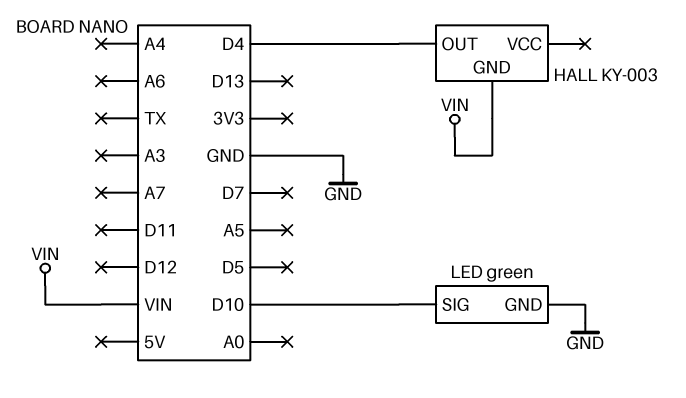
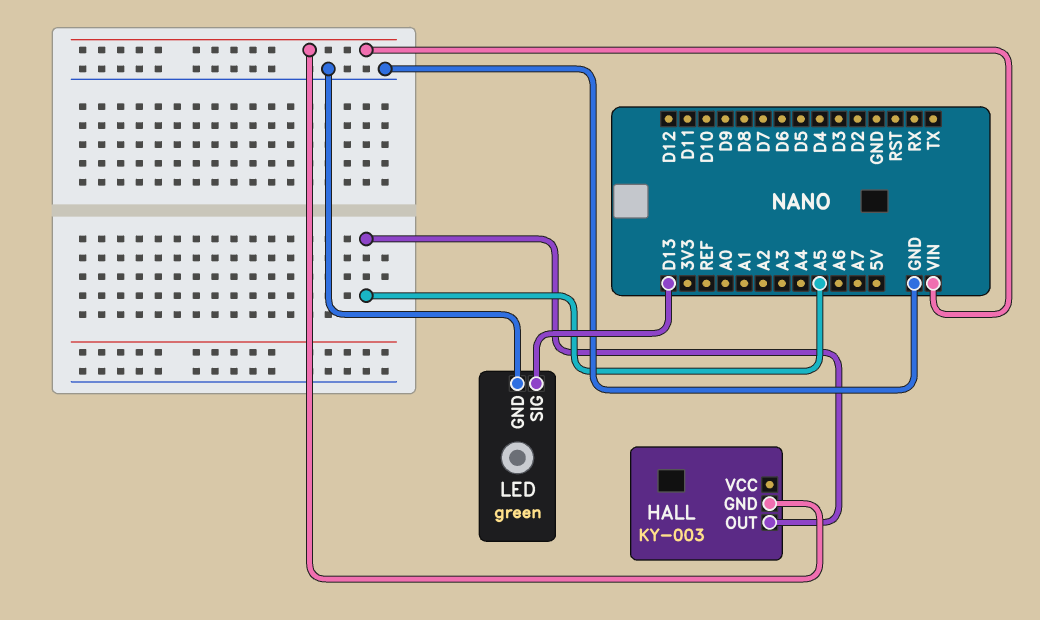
HALL pin OUT: D4 -> A5
LED pin SIG: D10 -> D13

